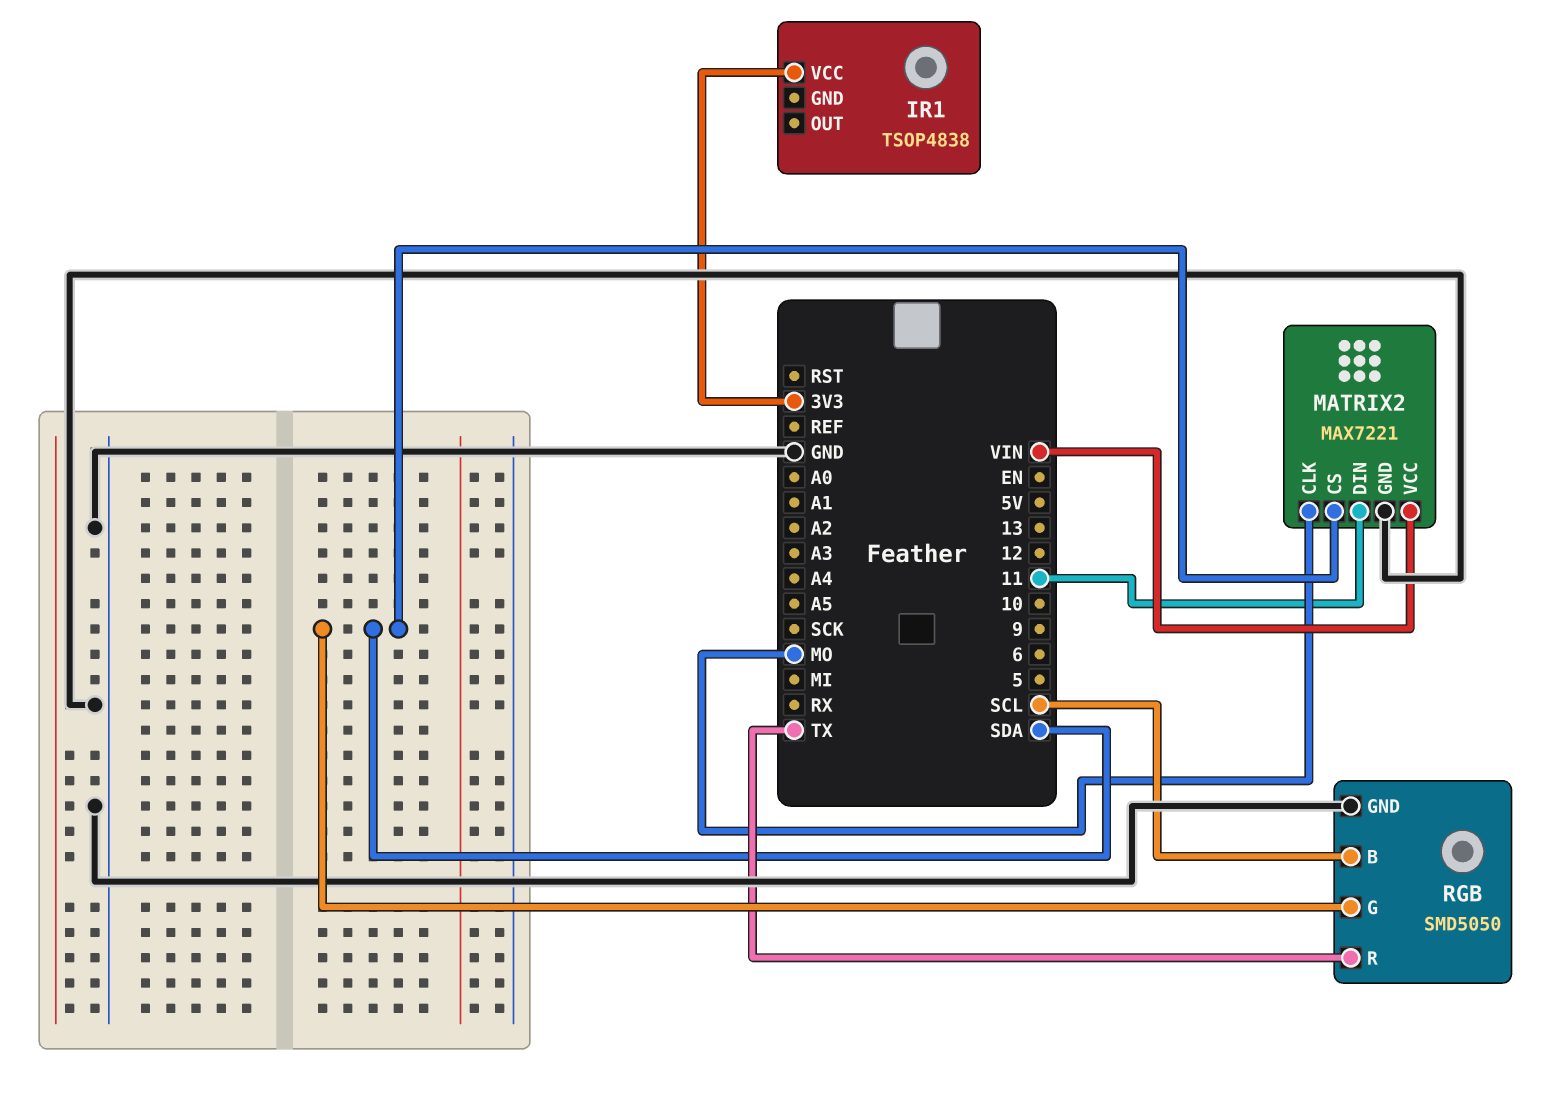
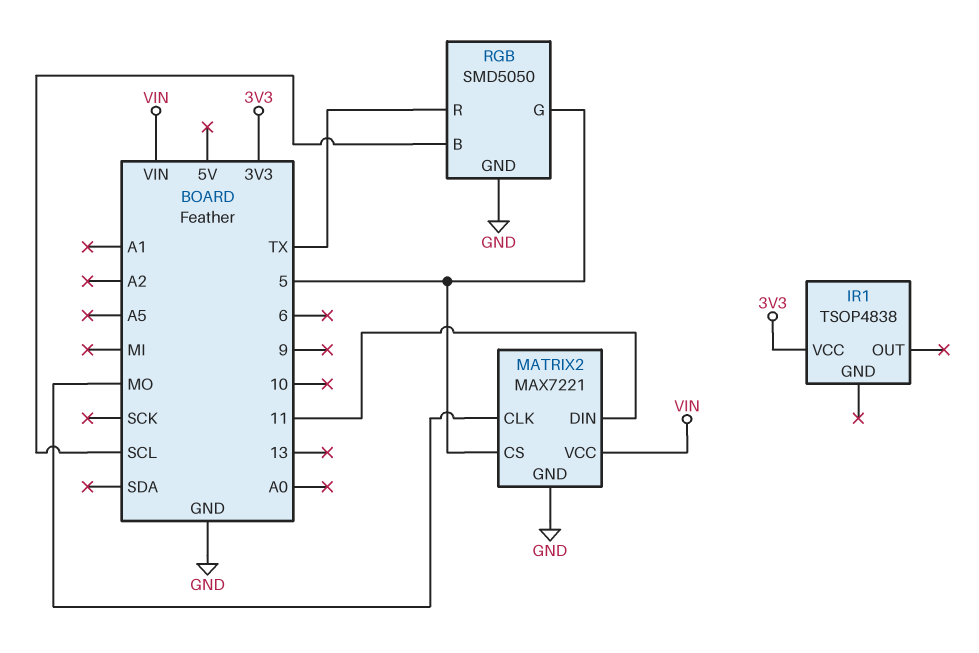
MATRIX2 pin CS: SDA -> 5
RGB pin G: SDA -> 5

